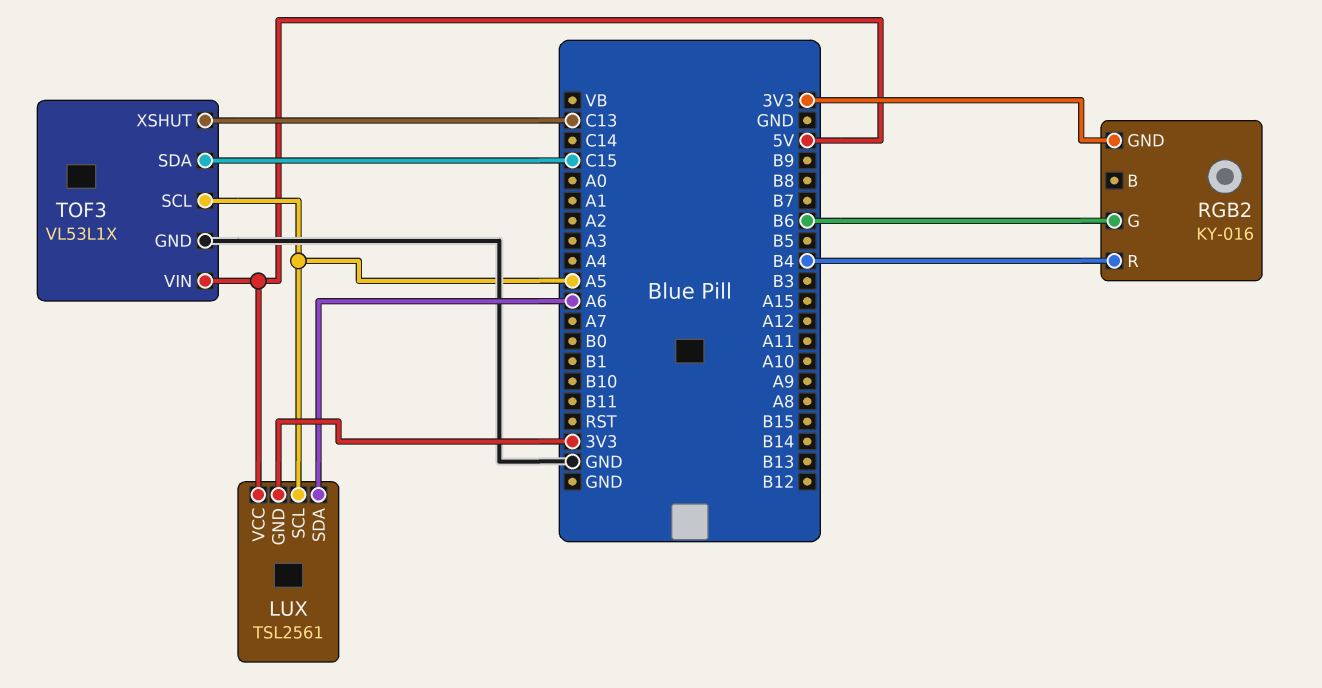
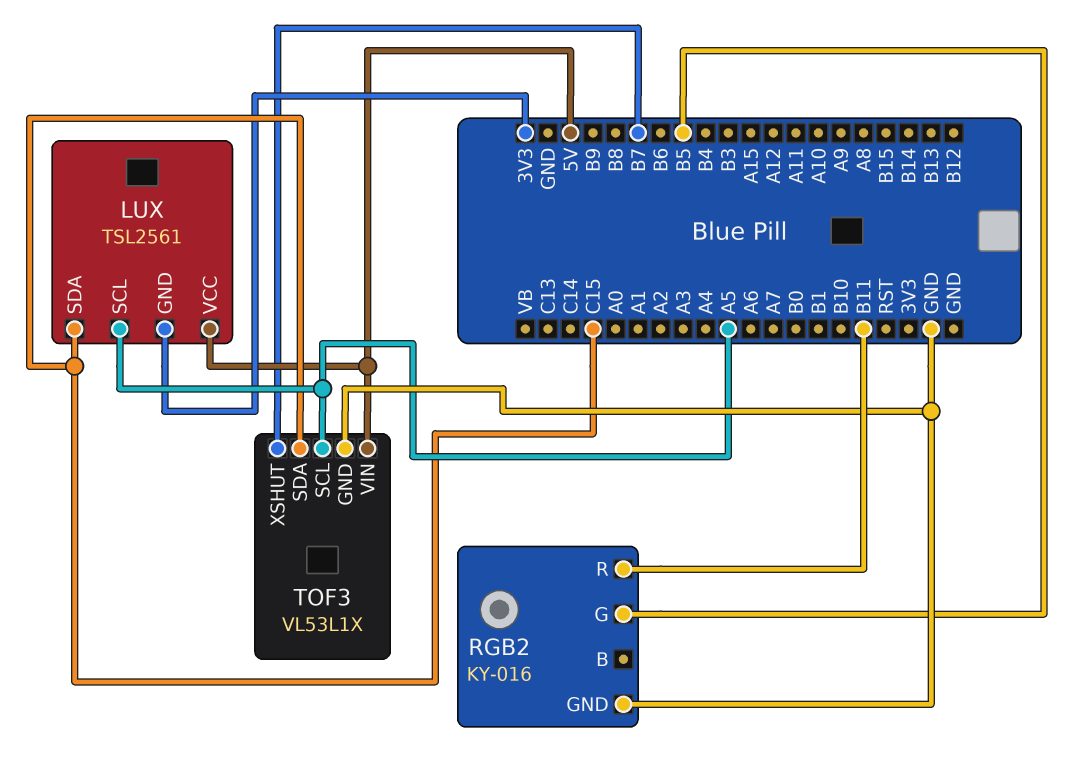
LUX pin SDA: A6 -> C15
RGB2 pin G: B6 -> B5
RGB2 pin GND: 3V3 -> GND
RGB2 pin R: B4 -> B11
TOF3 pin XSHUT: C13 -> B7

